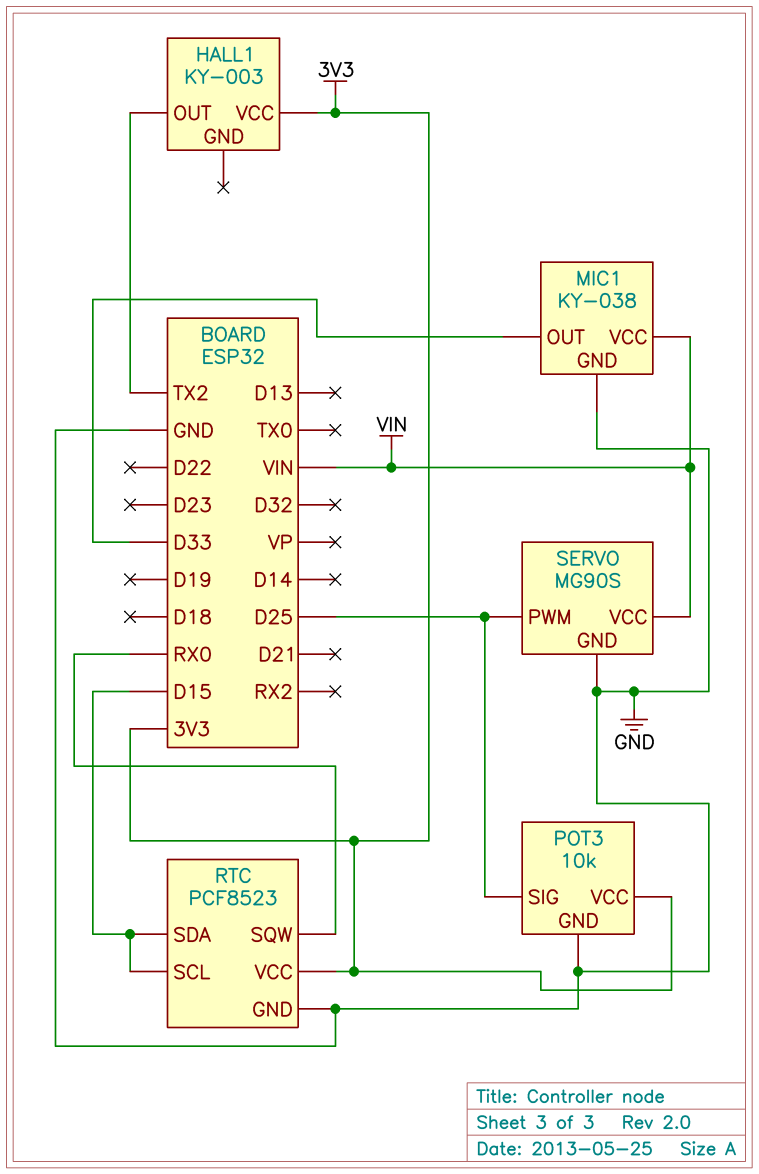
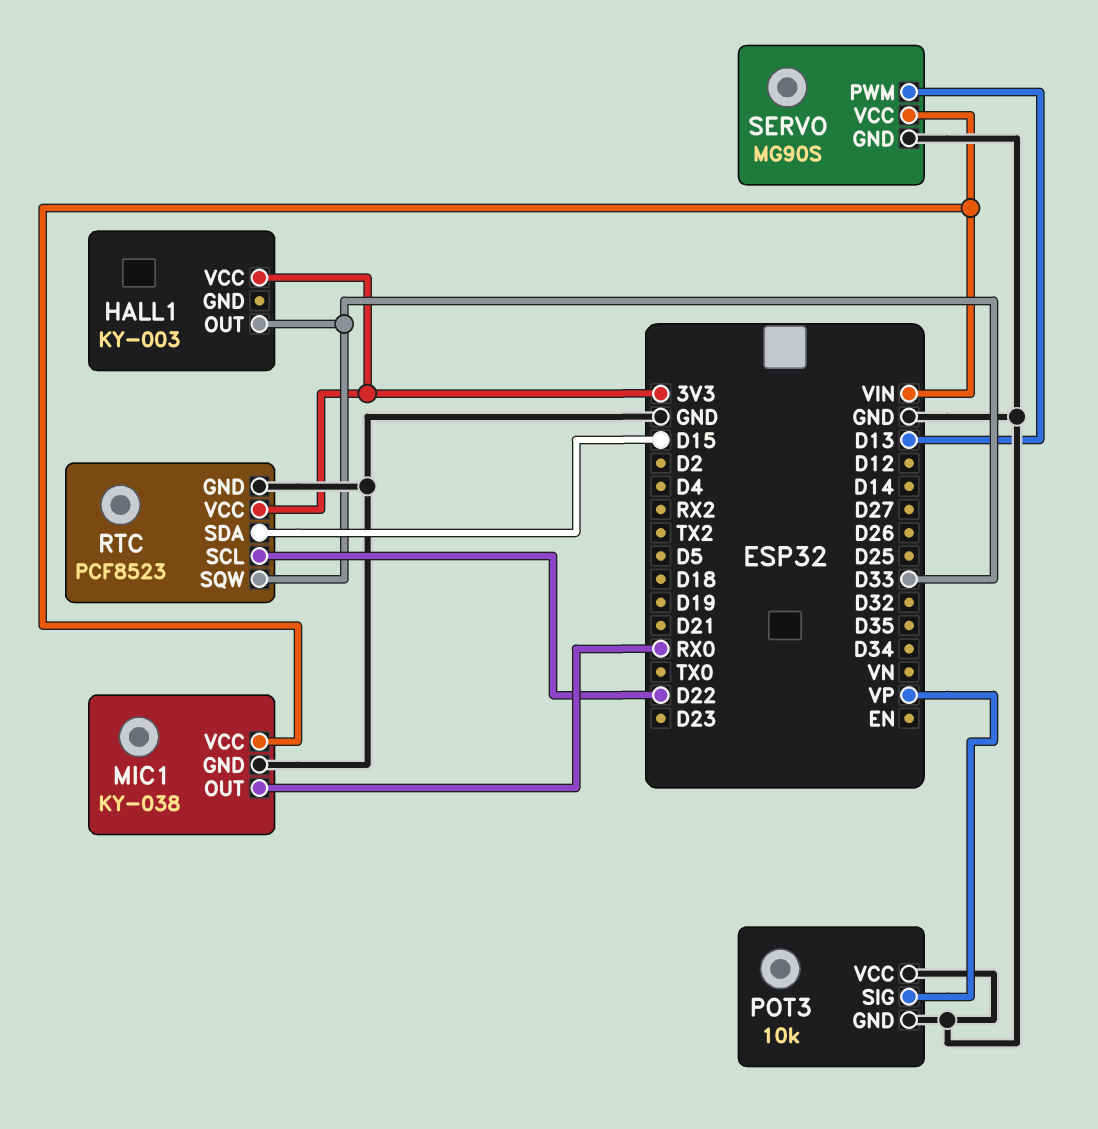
HALL1 pin OUT: TX2 -> D33
MIC1 pin OUT: D33 -> RX0
POT3 pin SIG: D25 -> VP
POT3 pin VCC: 3V3 -> GND
RTC pin SCL: D15 -> D22
RTC pin SQW: RX0 -> D33
SERVO pin PWM: D25 -> D13

